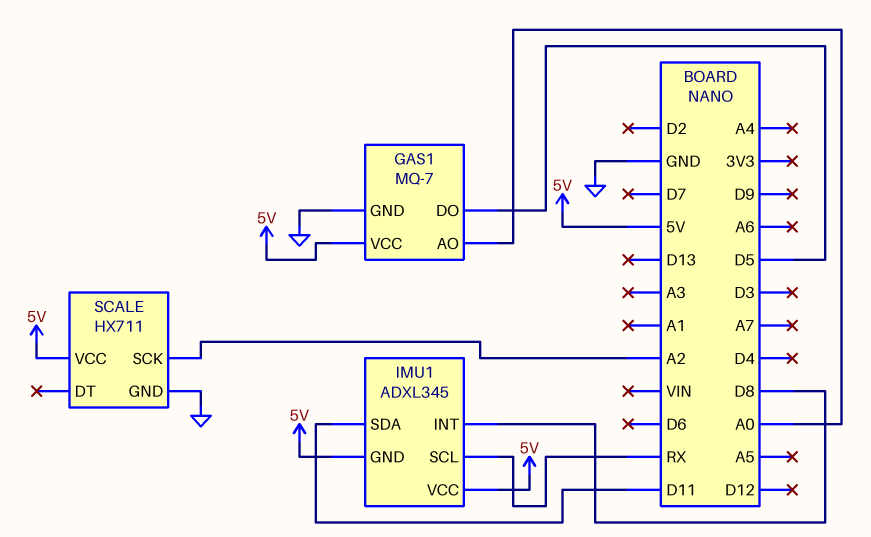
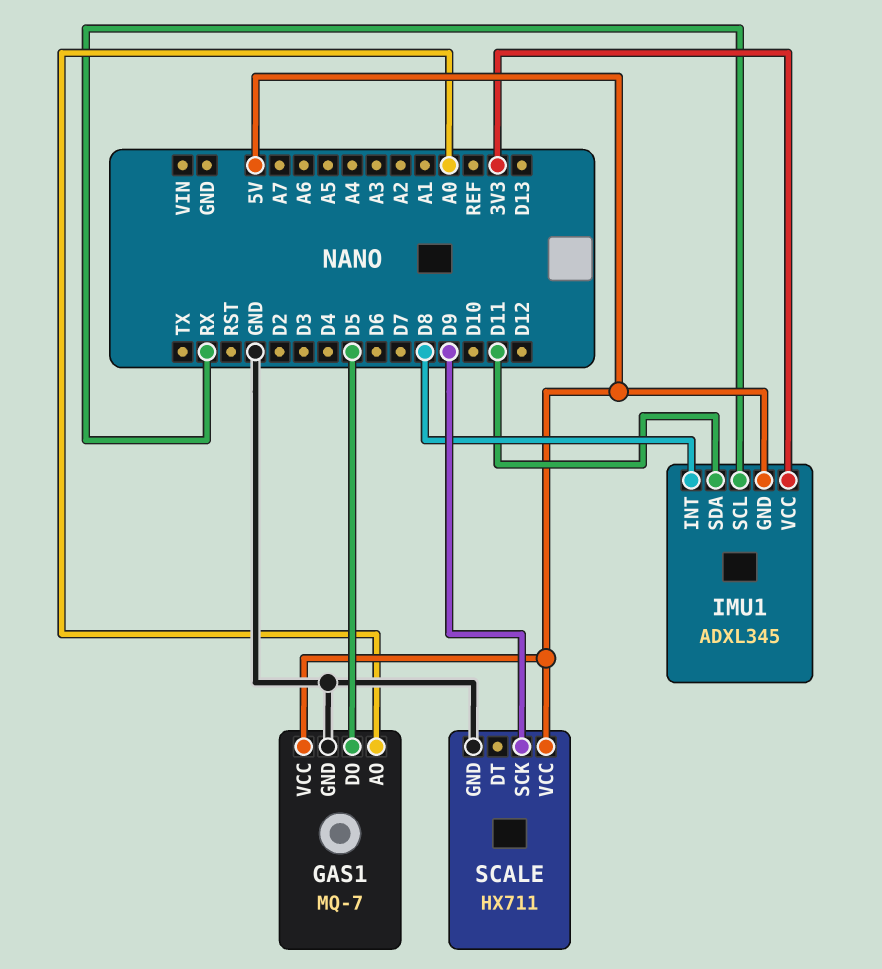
IMU1 pin VCC: 5V -> 3V3
SCALE pin SCK: A2 -> D9

